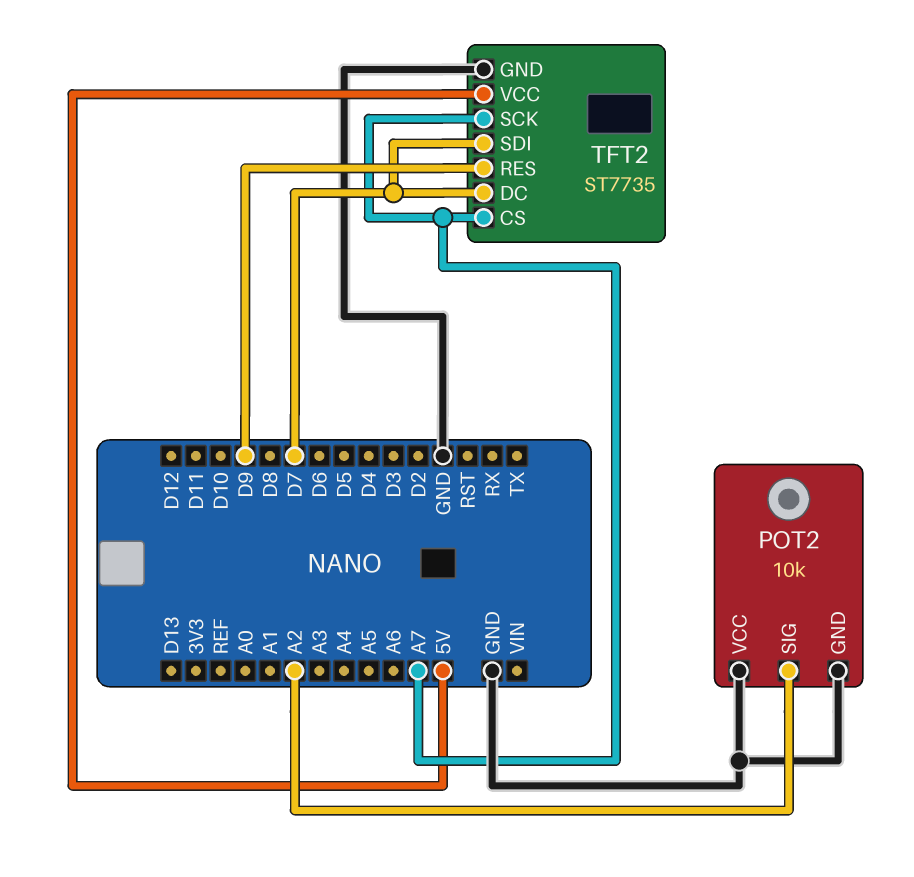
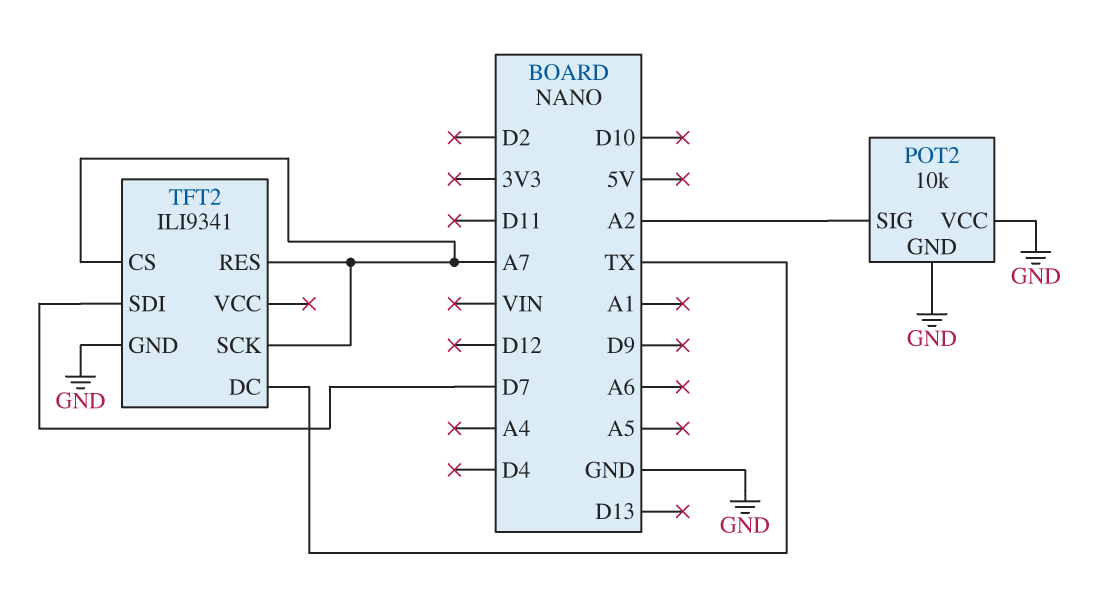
TFT2: ST7735 -> ILI9341
TFT2 pin DC: D7 -> TX
TFT2 pin RES: D9 -> A7
TFT2 pin VCC: 5V -> none

